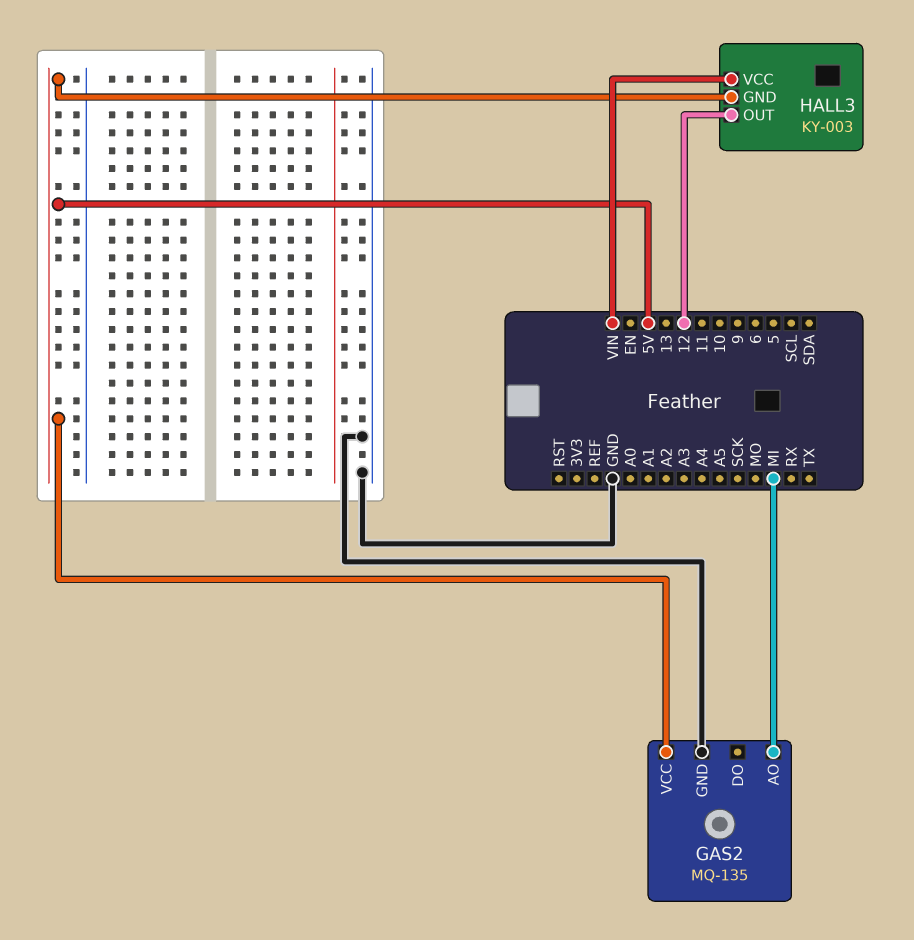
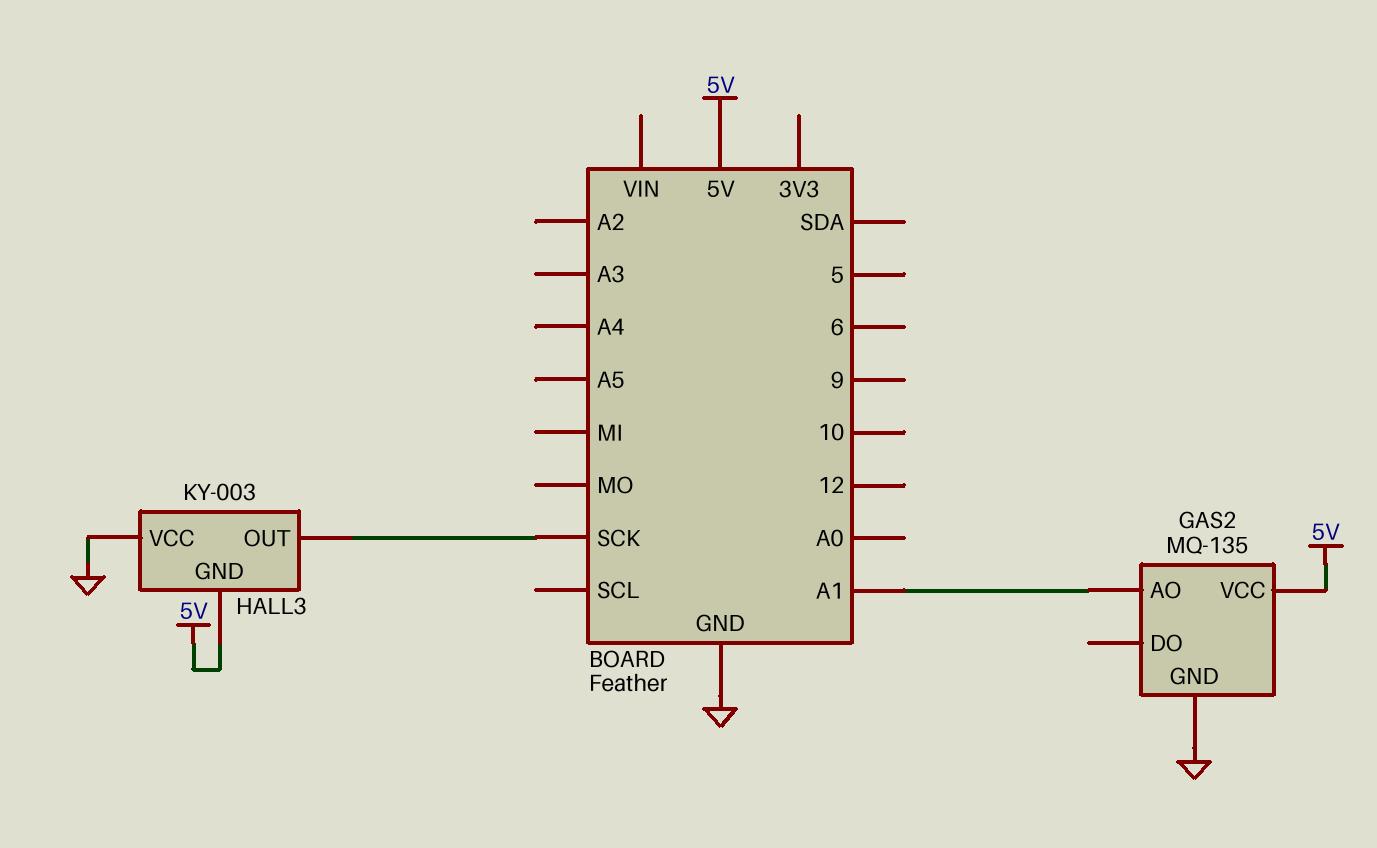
GAS2 pin AO: MI -> A1
HALL3 pin OUT: 12 -> SCK
HALL3 pin VCC: VIN -> GND

